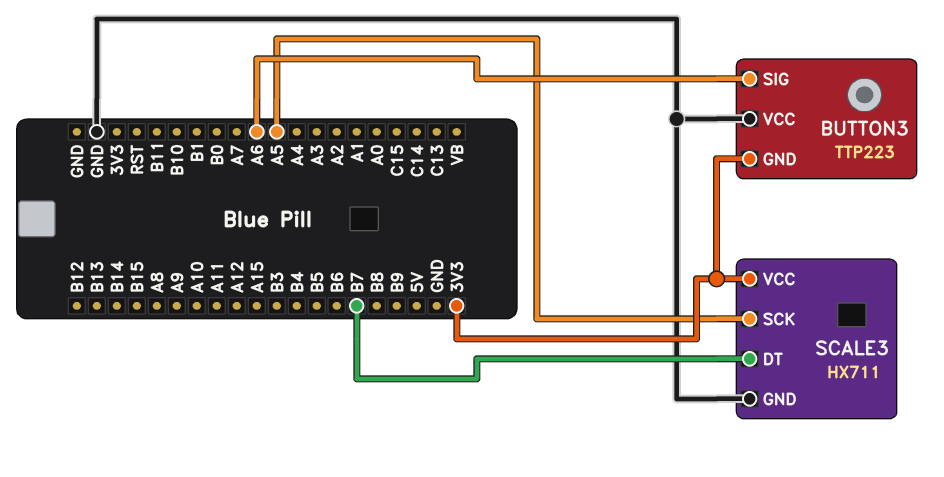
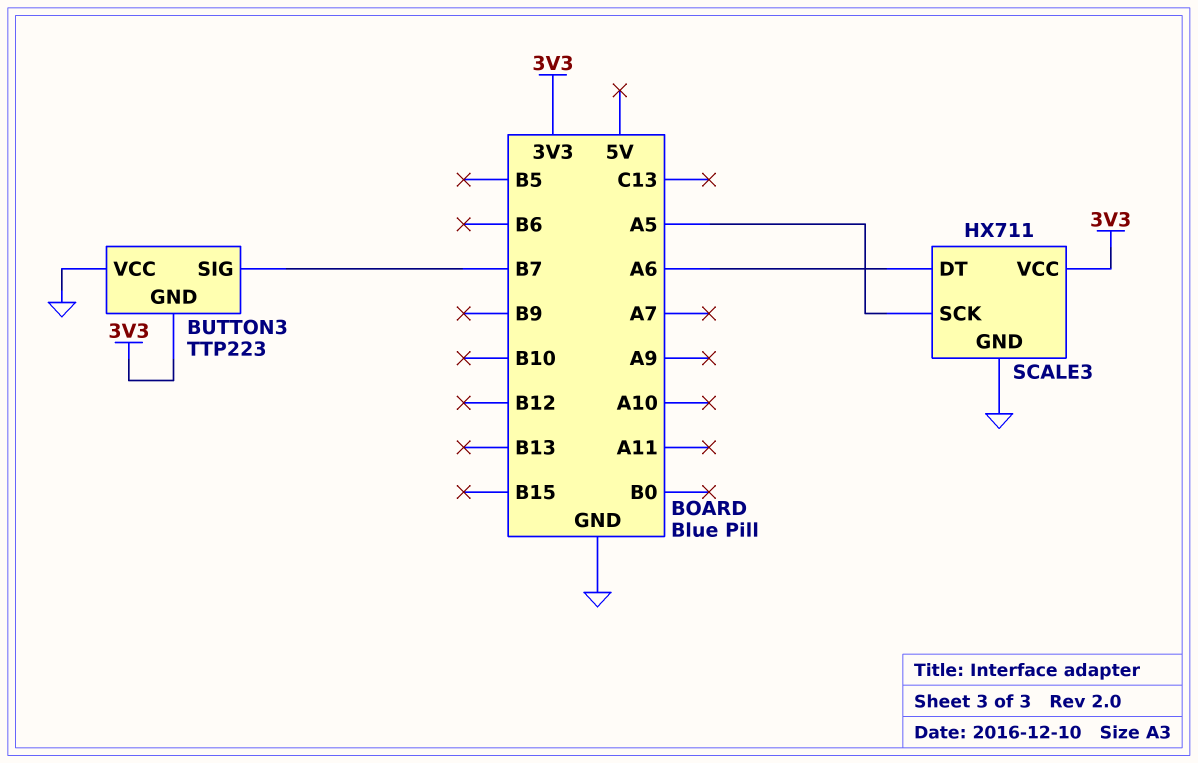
BUTTON3 pin SIG: A6 -> B7
SCALE3 pin DT: B7 -> A6

